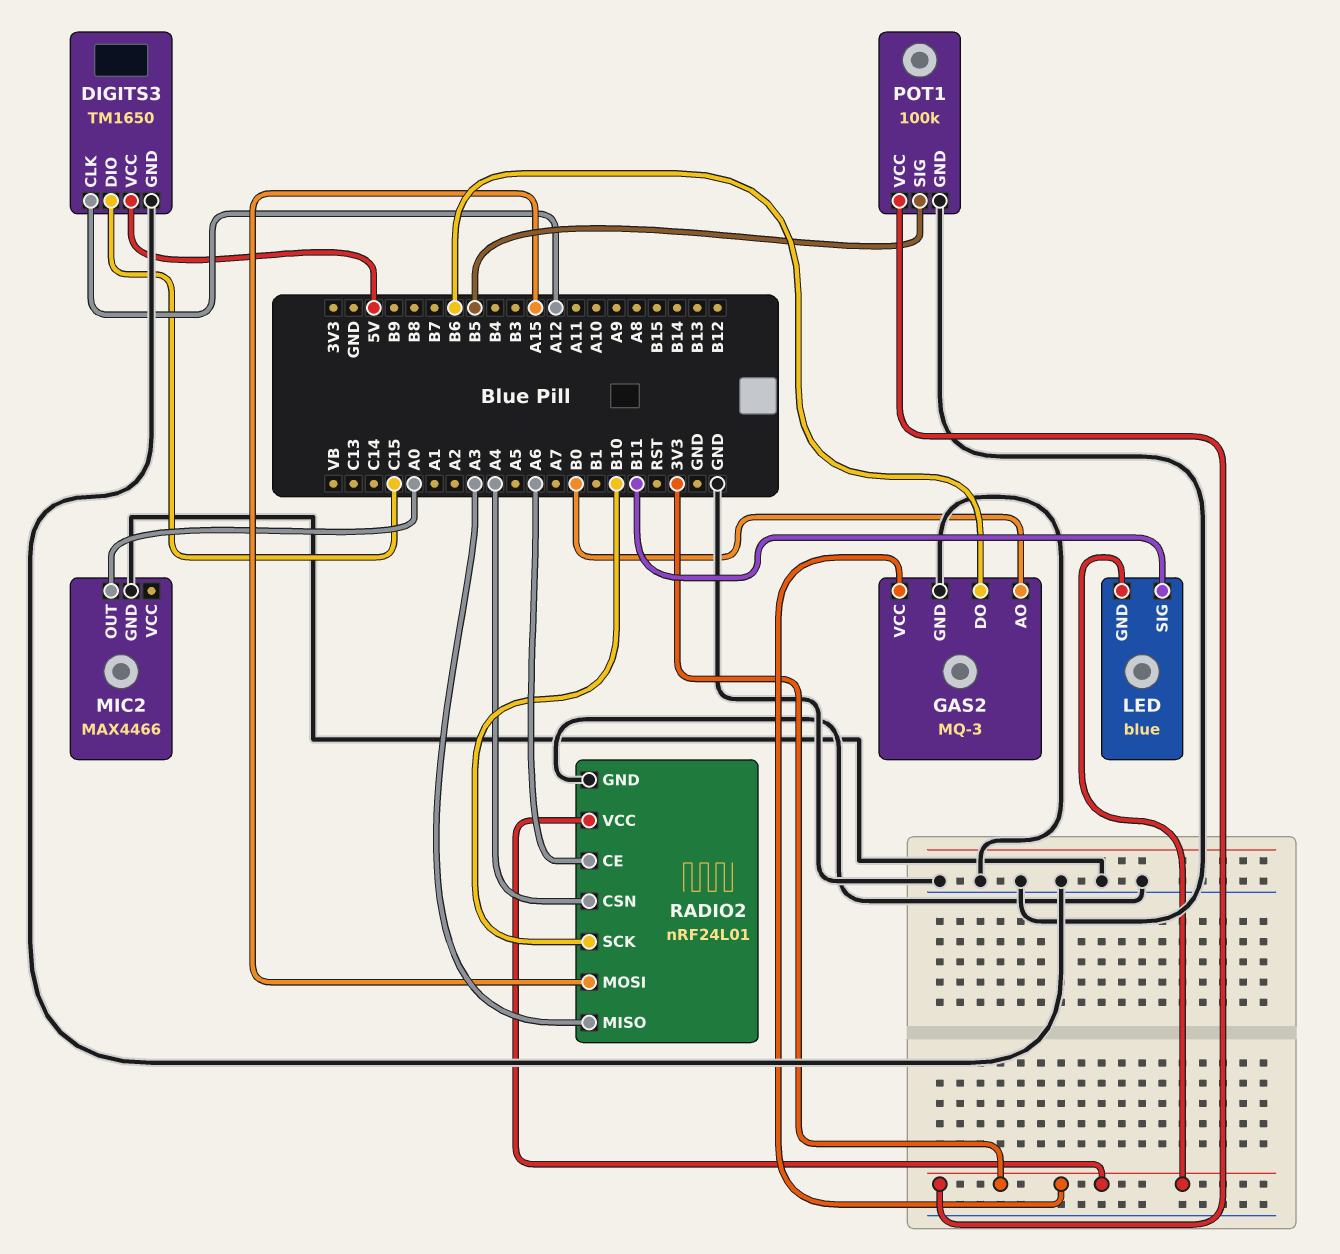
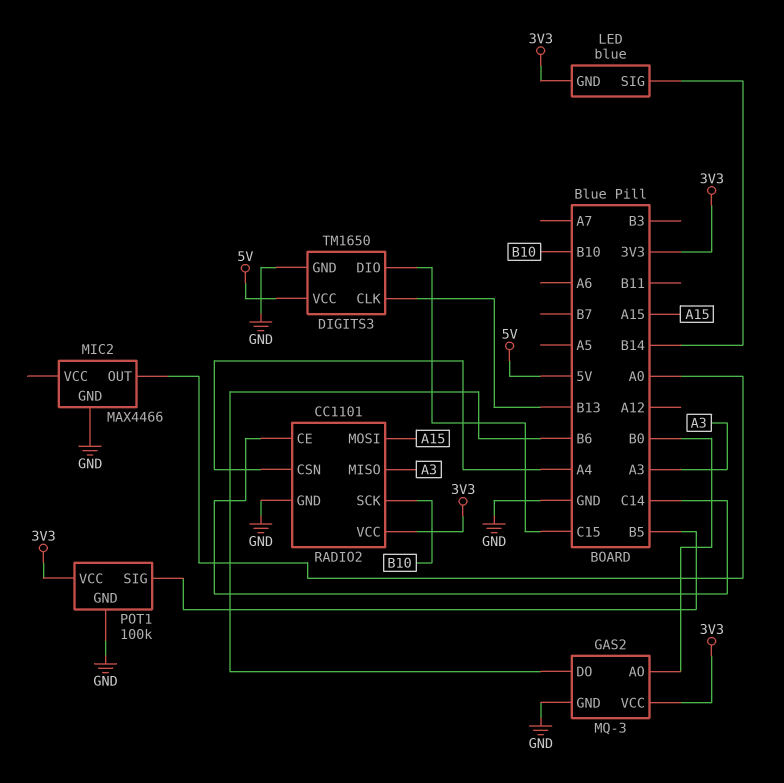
DIGITS3 pin CLK: A12 -> B13
LED pin SIG: B11 -> B14
RADIO2: nRF24L01 -> CC1101
RADIO2 pin CE: A6 -> C14

